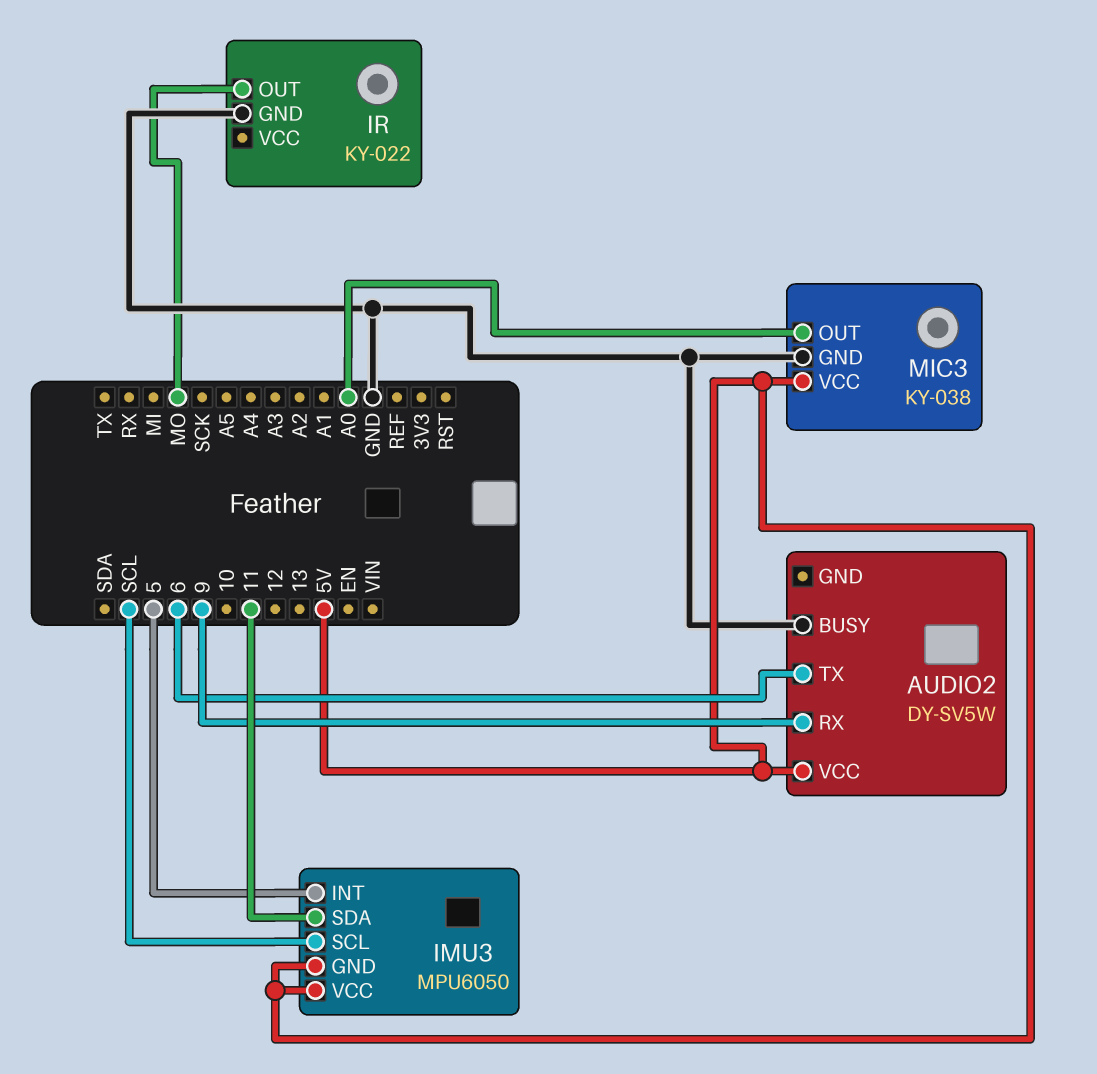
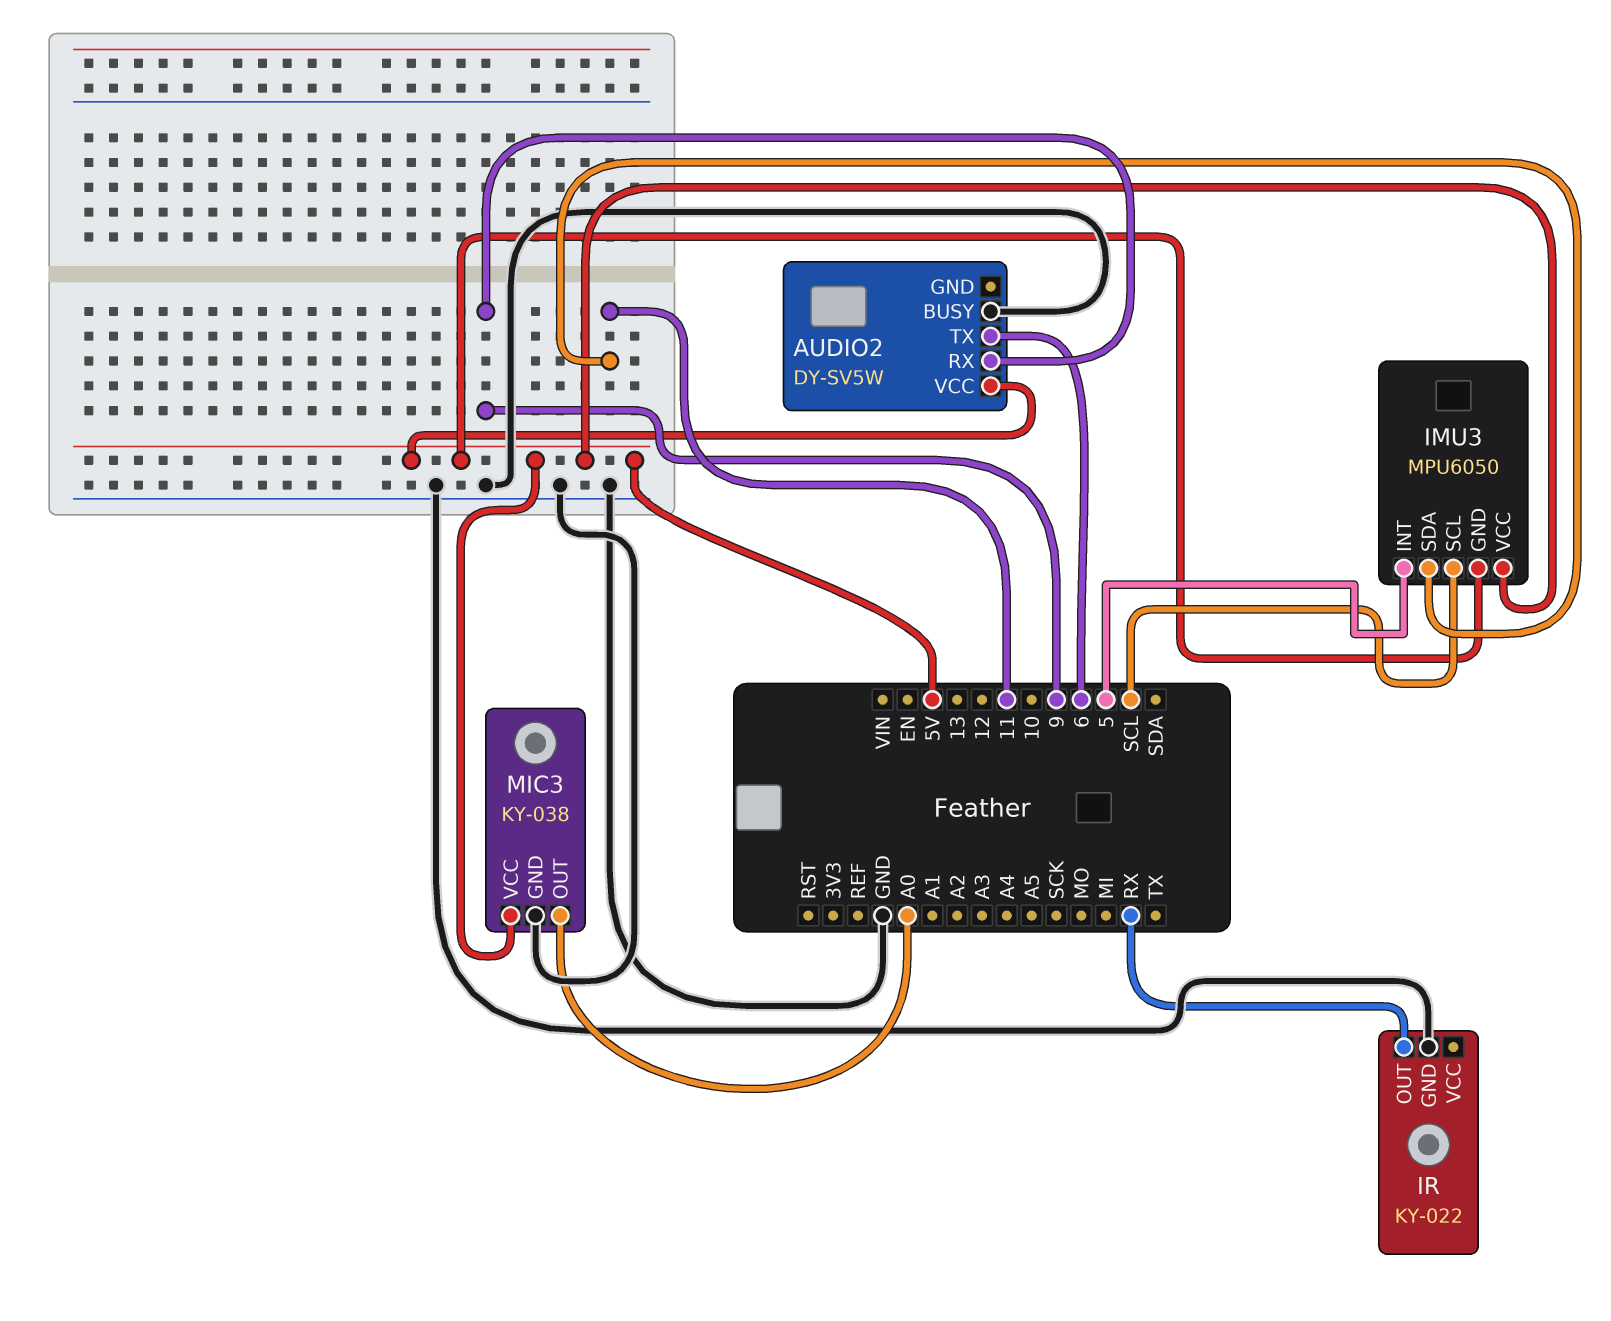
IR pin OUT: MO -> RX

